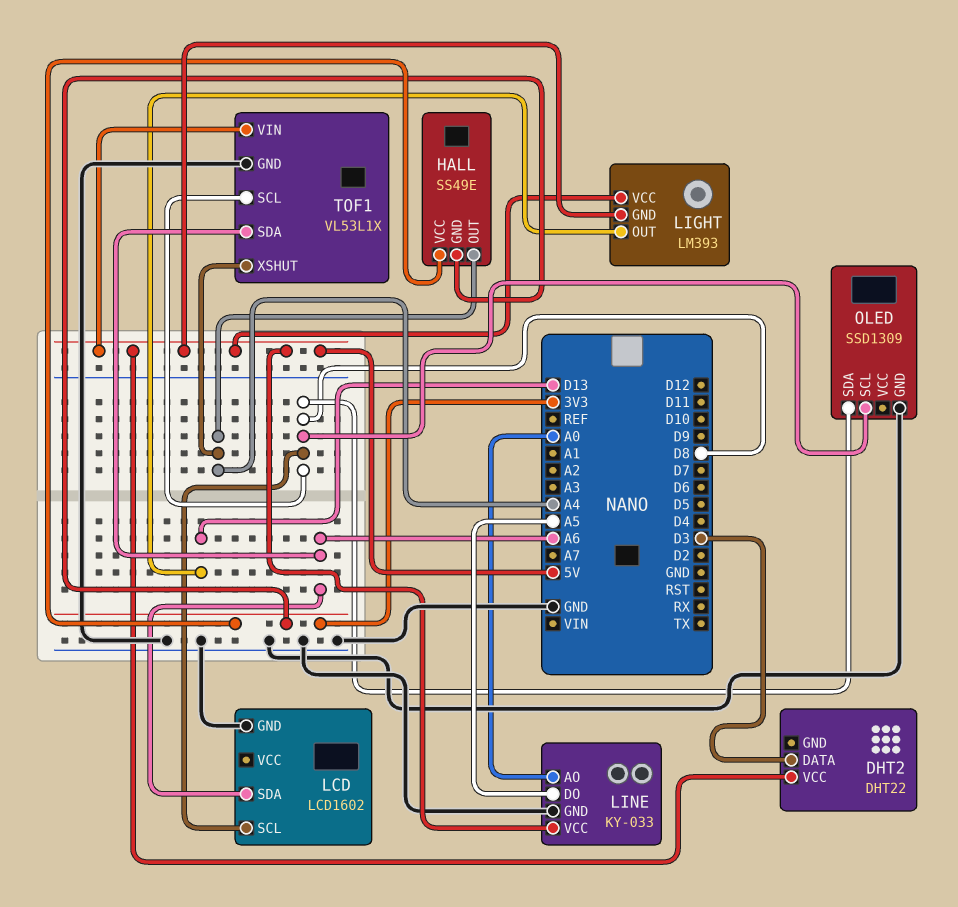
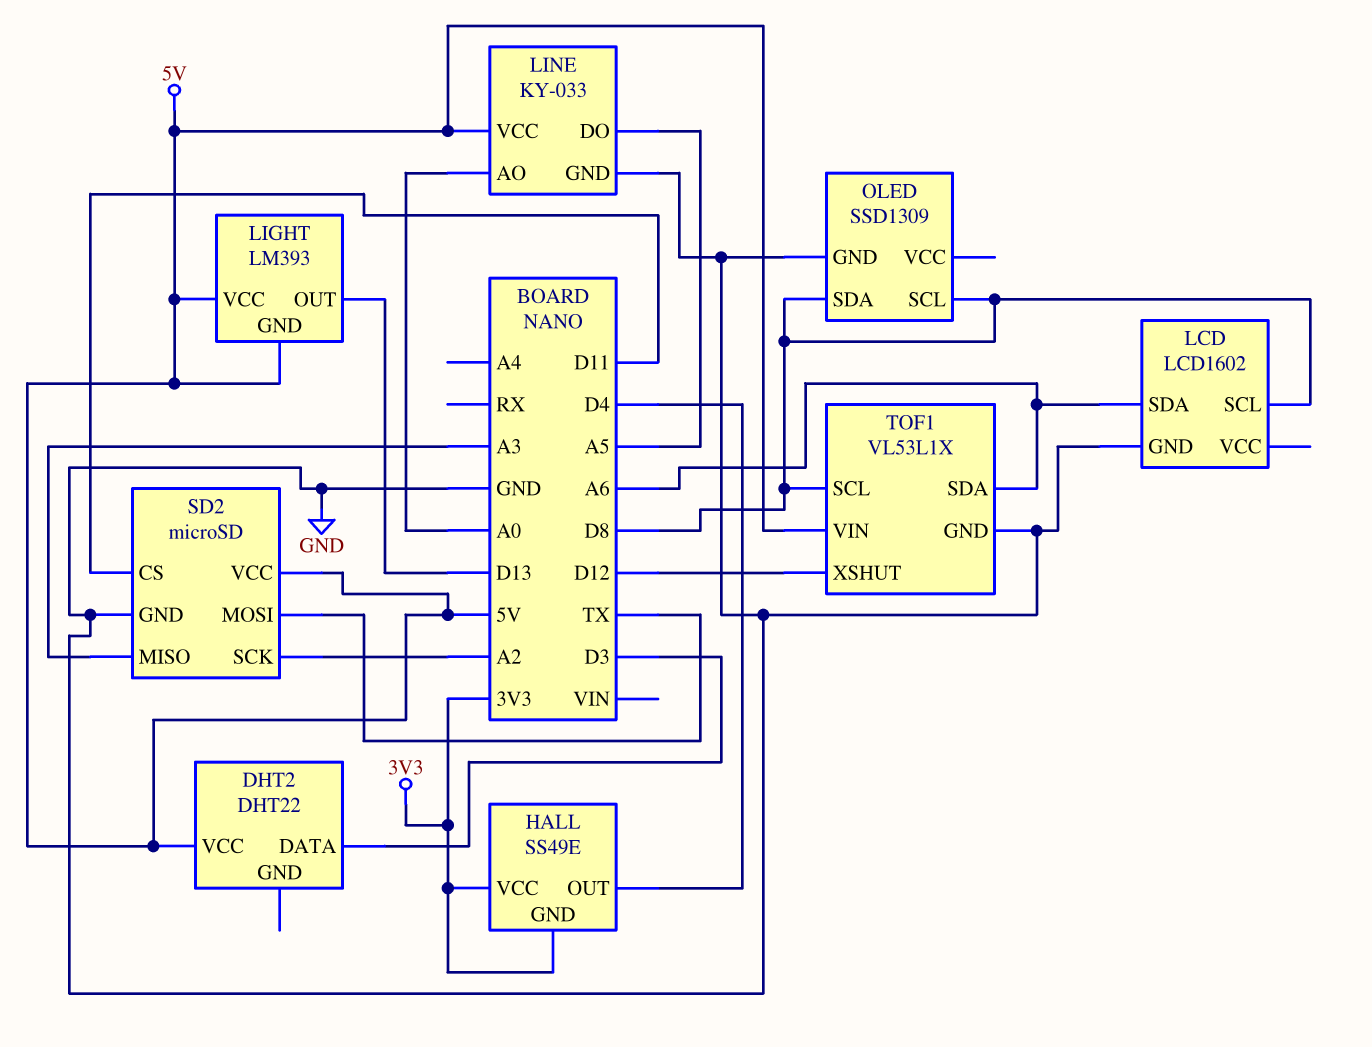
HALL pin OUT: A4 -> D4
SD2: none -> microSD
SD2 pin CS: none -> D11
SD2 pin GND: none -> GND
SD2 pin MISO: none -> A3
SD2 pin MOSI: none -> TX
SD2 pin SCK: none -> A2
SD2 pin VCC: none -> 5V
TOF1 pin XSHUT: A4 -> D12

